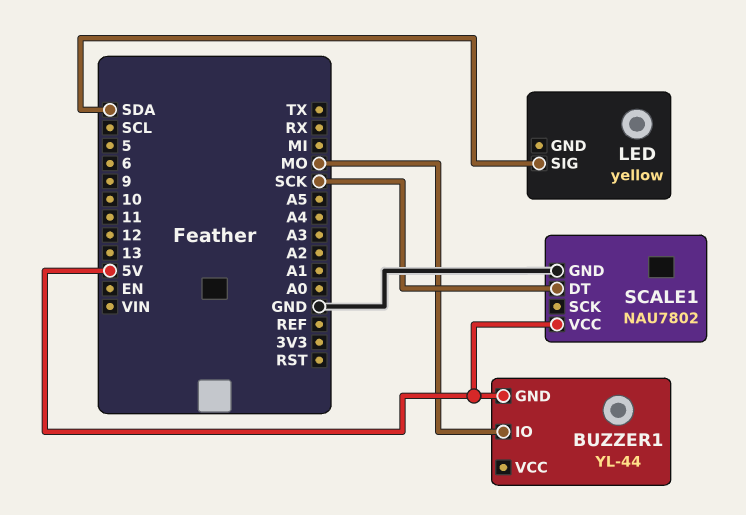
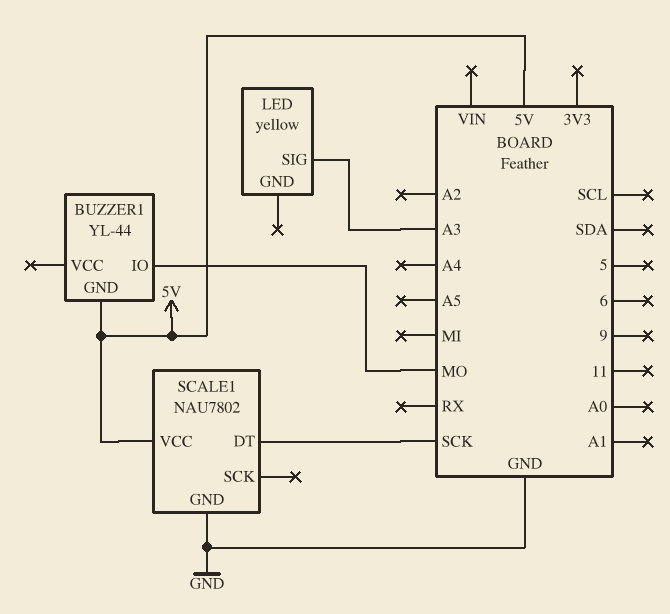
LED pin SIG: SDA -> A3

